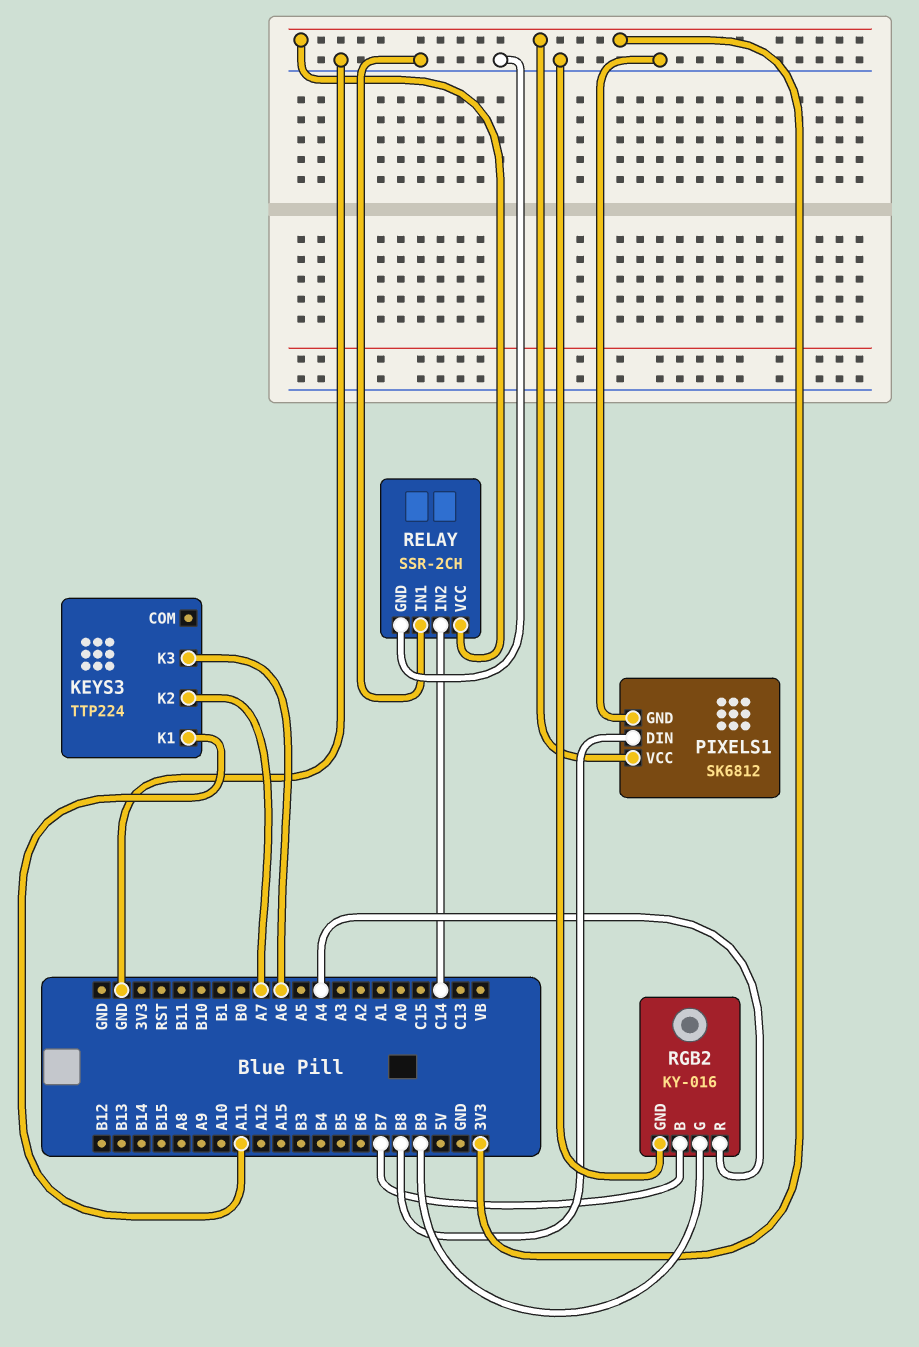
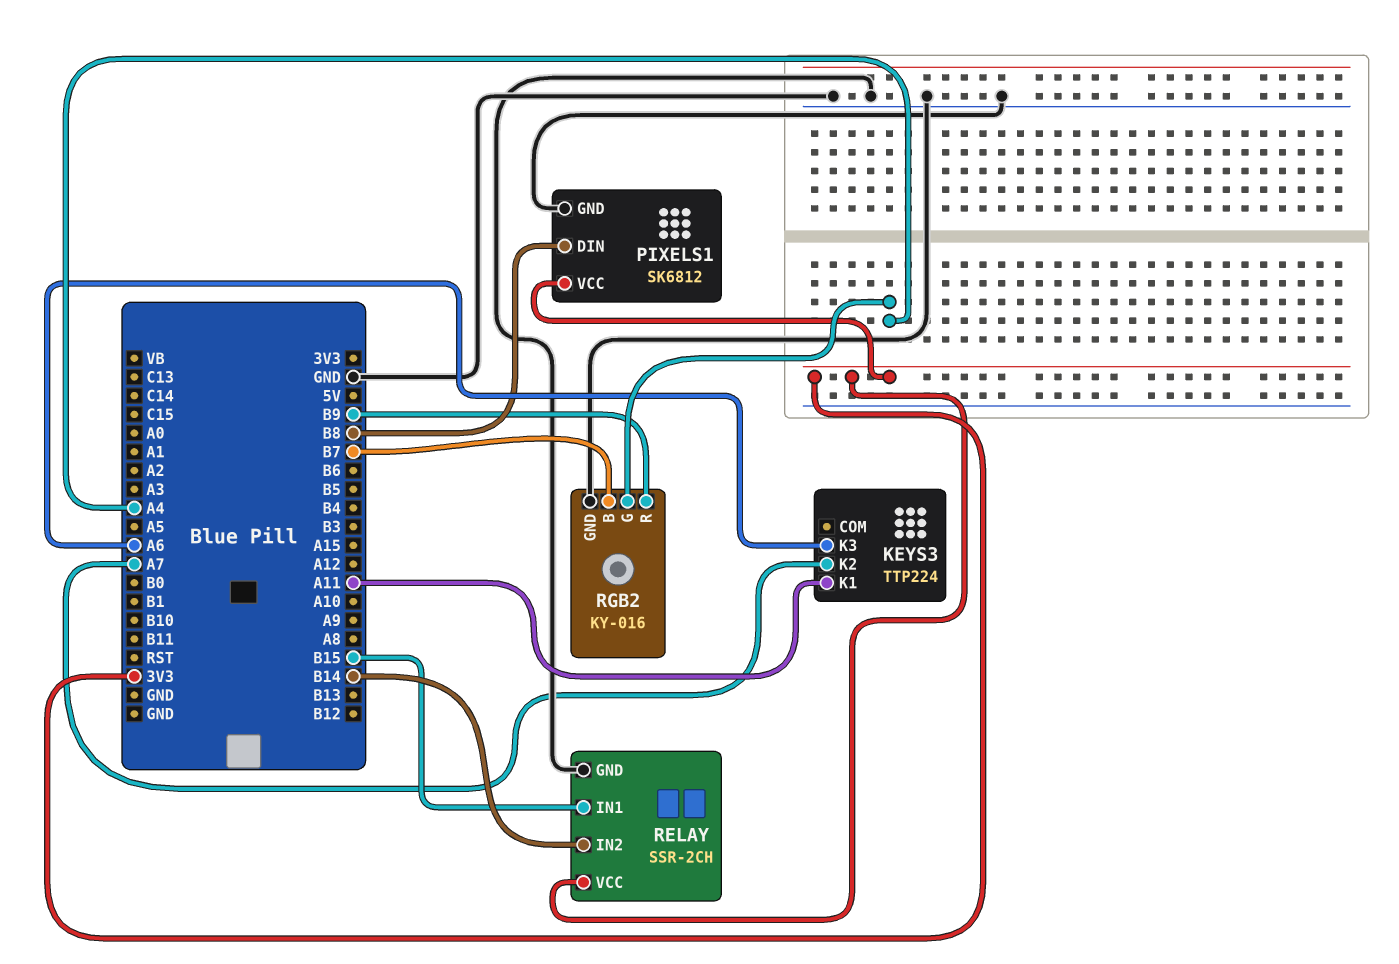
RELAY pin IN1: GND -> B15
RELAY pin IN2: C14 -> B14
RGB2 pin G: B9 -> A4
RGB2 pin R: A4 -> B9

